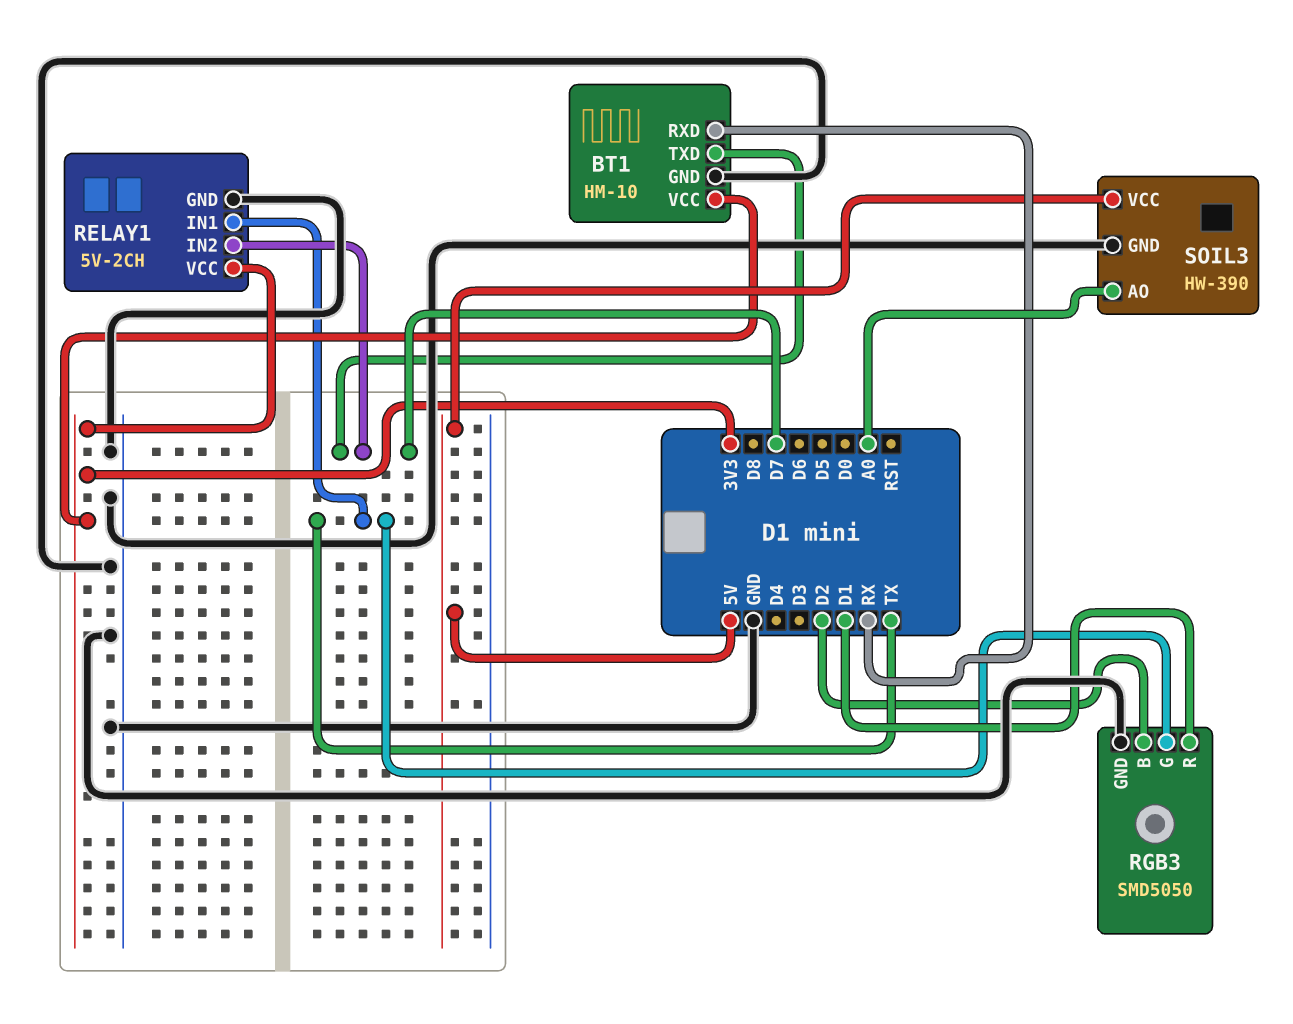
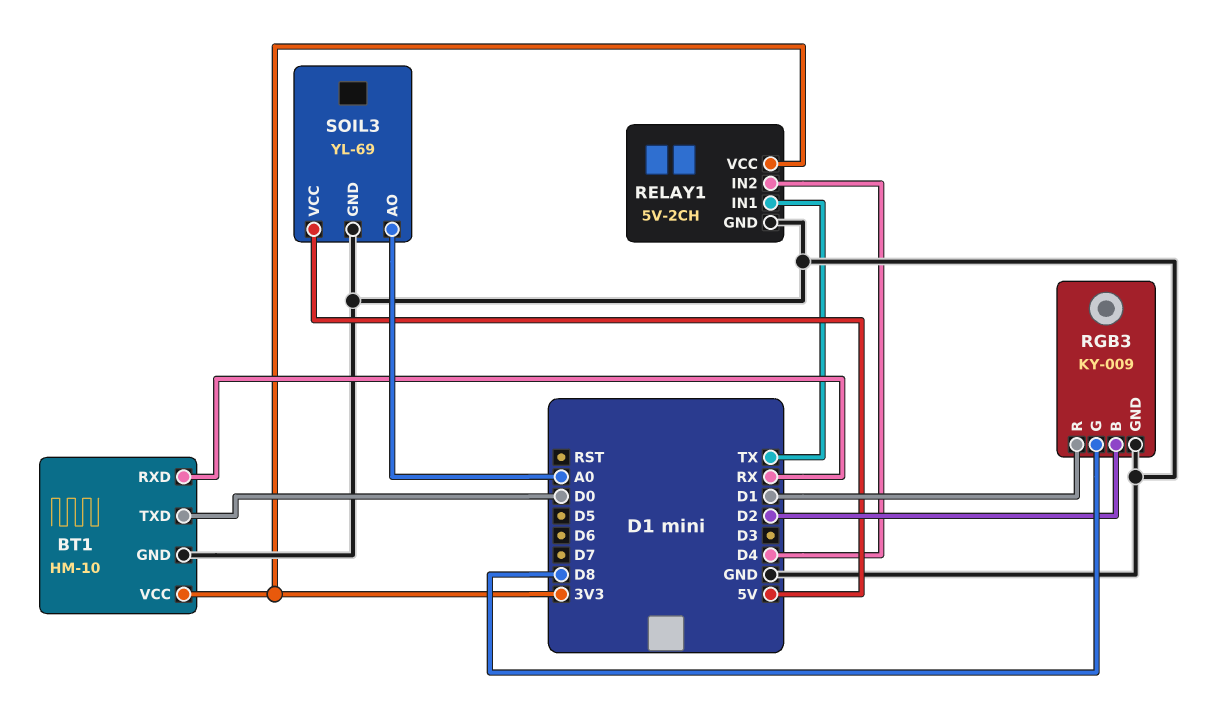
BT1 pin TXD: D7 -> D0
RELAY1 pin IN2: D7 -> D4
RGB3: SMD5050 -> KY-009
RGB3 pin G: TX -> D8
SOIL3: HW-390 -> YL-69

